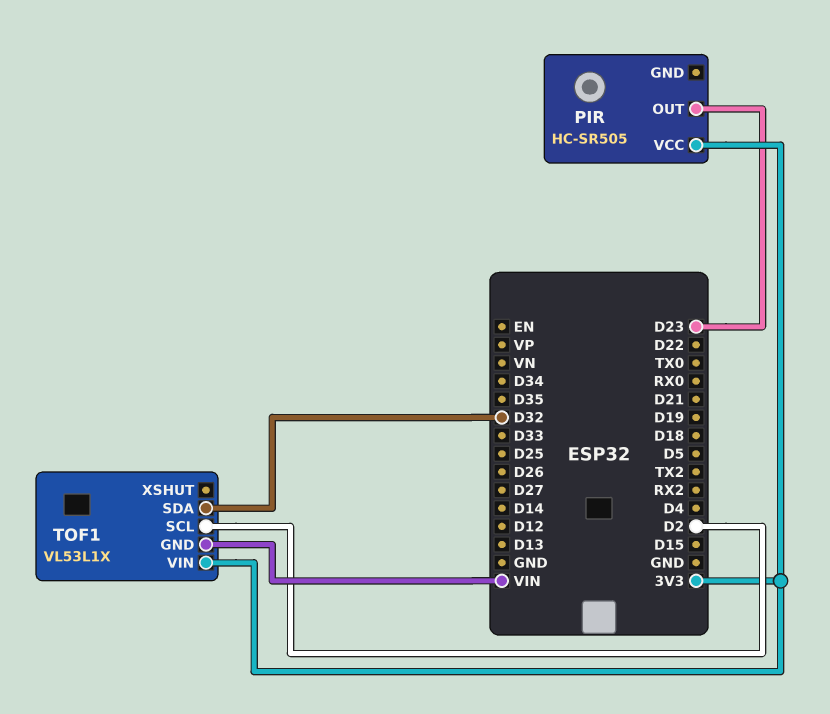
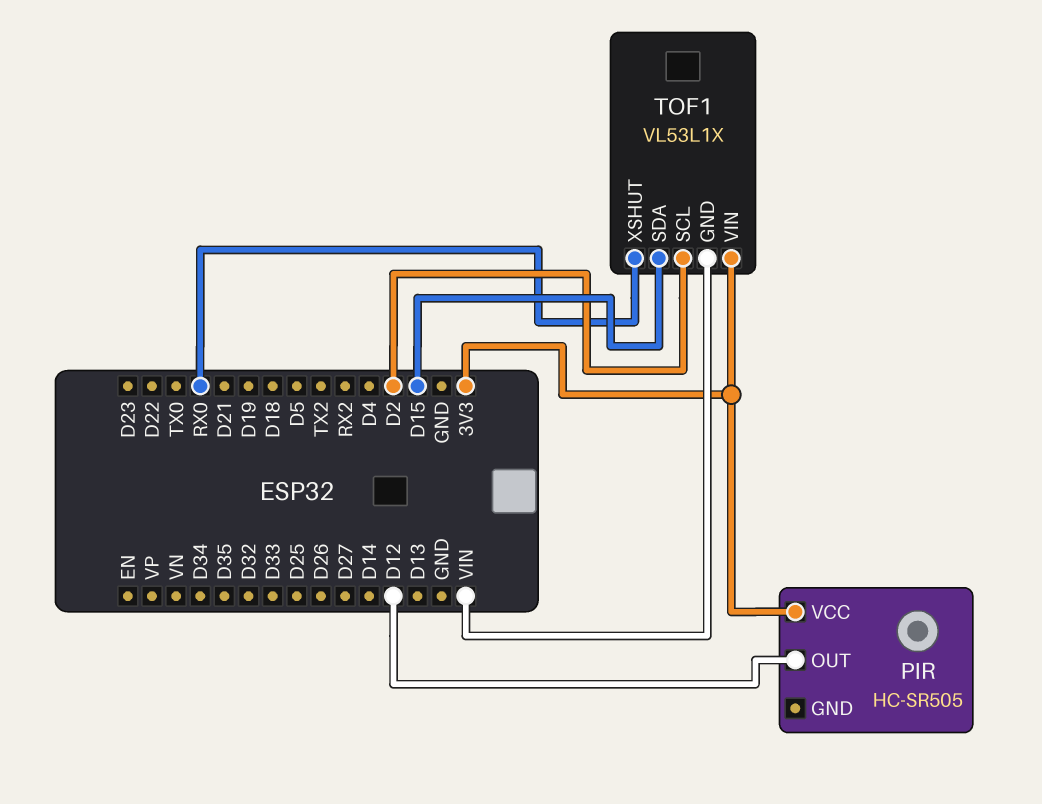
PIR pin OUT: D23 -> D12
TOF1 pin SDA: D32 -> D15
TOF1 pin XSHUT: none -> RX0

